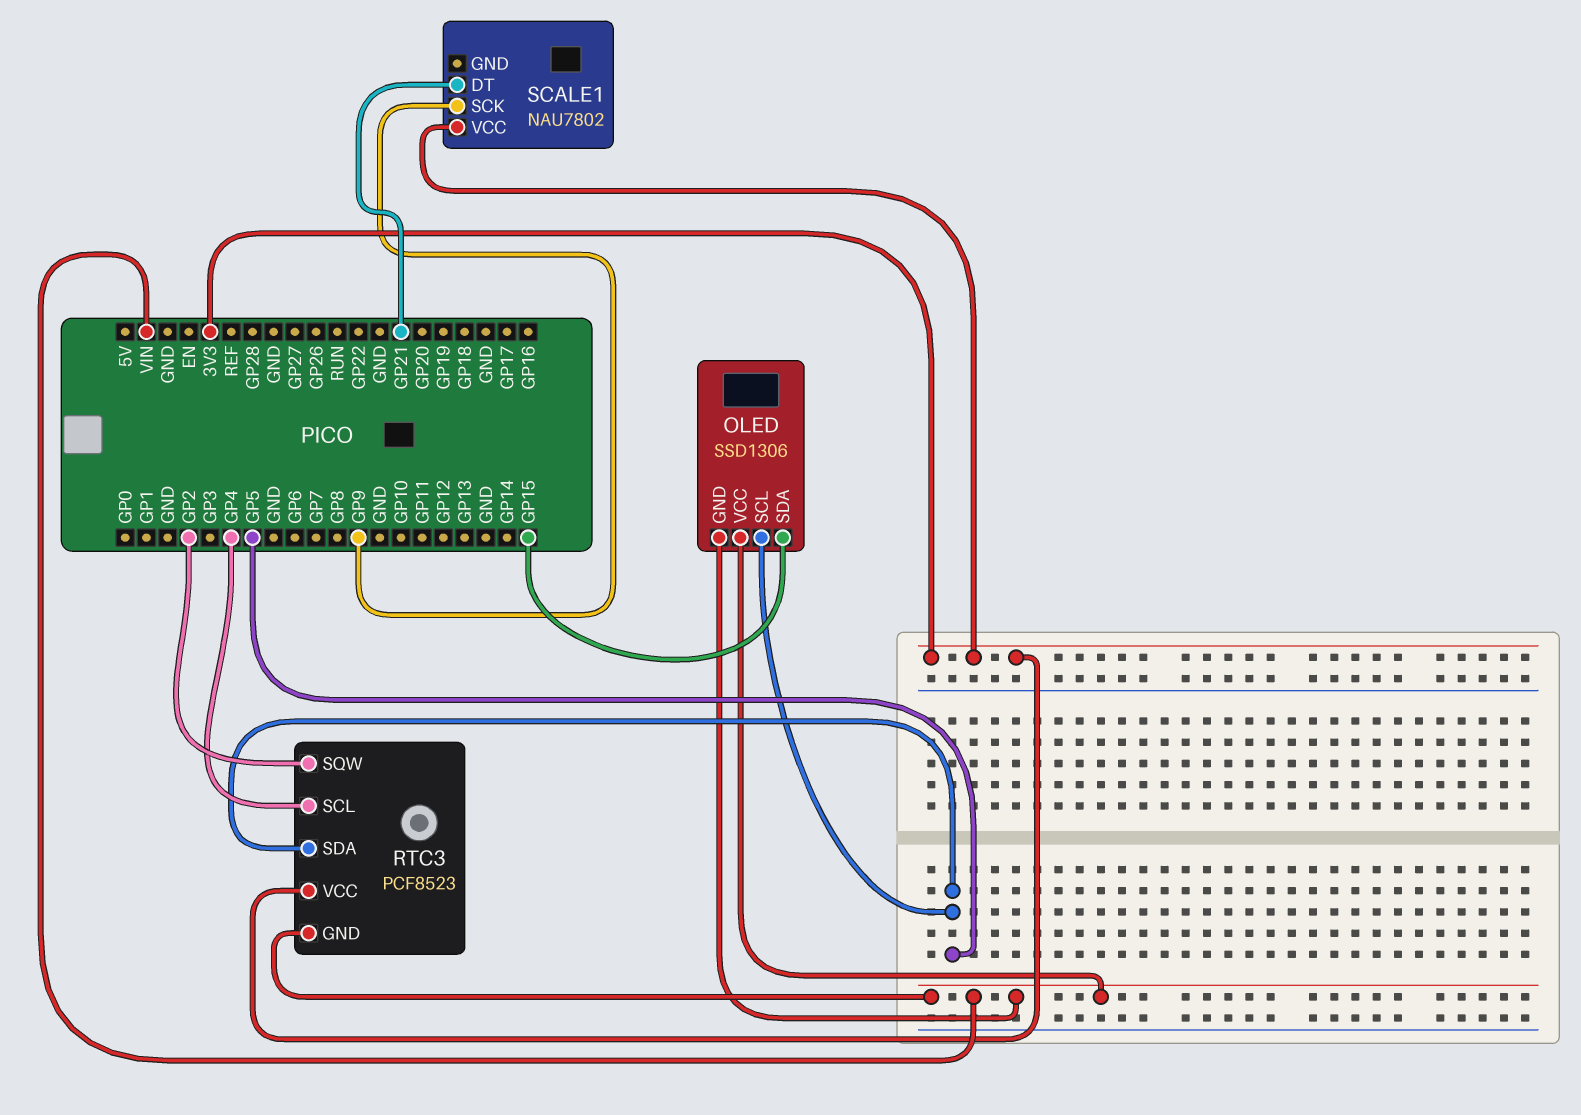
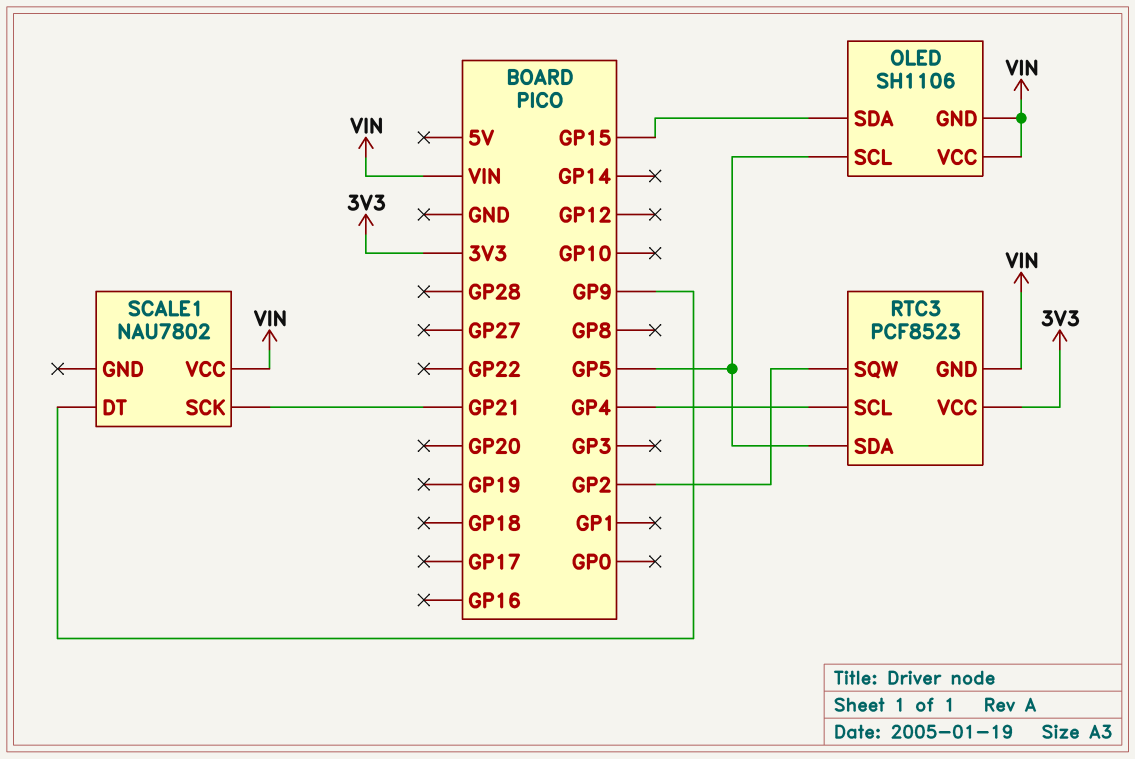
OLED: SSD1306 -> SH1106
SCALE1 pin DT: GP21 -> GP9
SCALE1 pin SCK: GP9 -> GP21
SCALE1 pin VCC: 3V3 -> VIN

